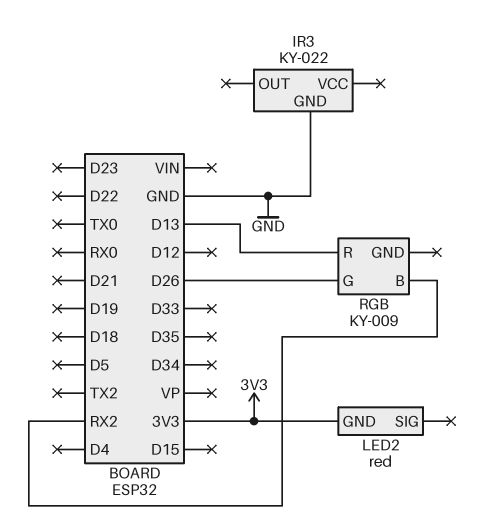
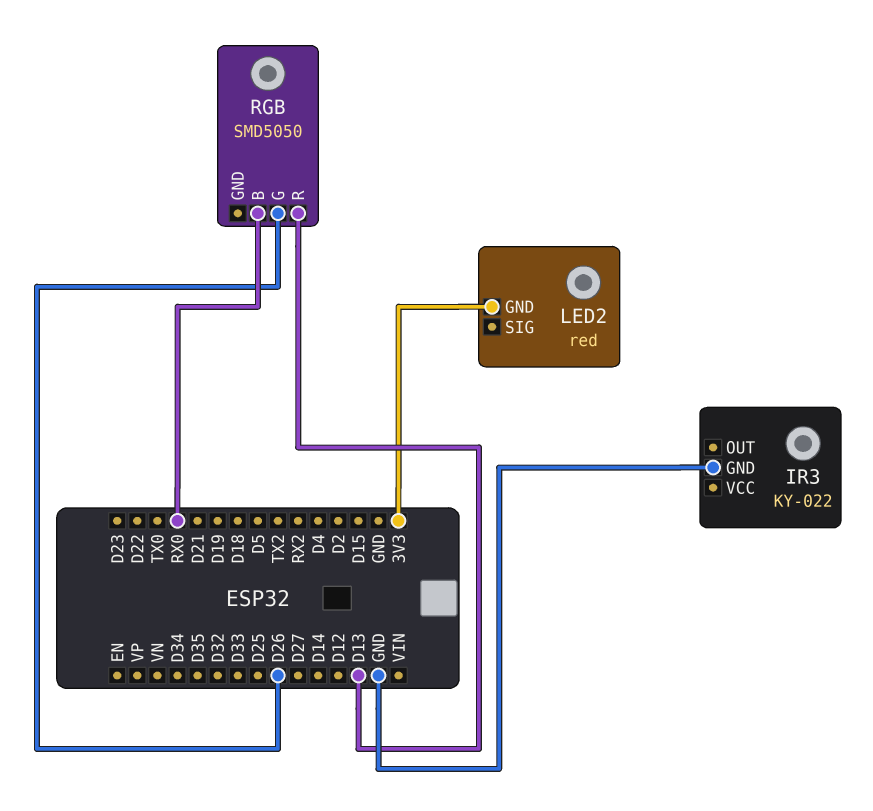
RGB: KY-009 -> SMD5050
RGB pin B: RX2 -> RX0

